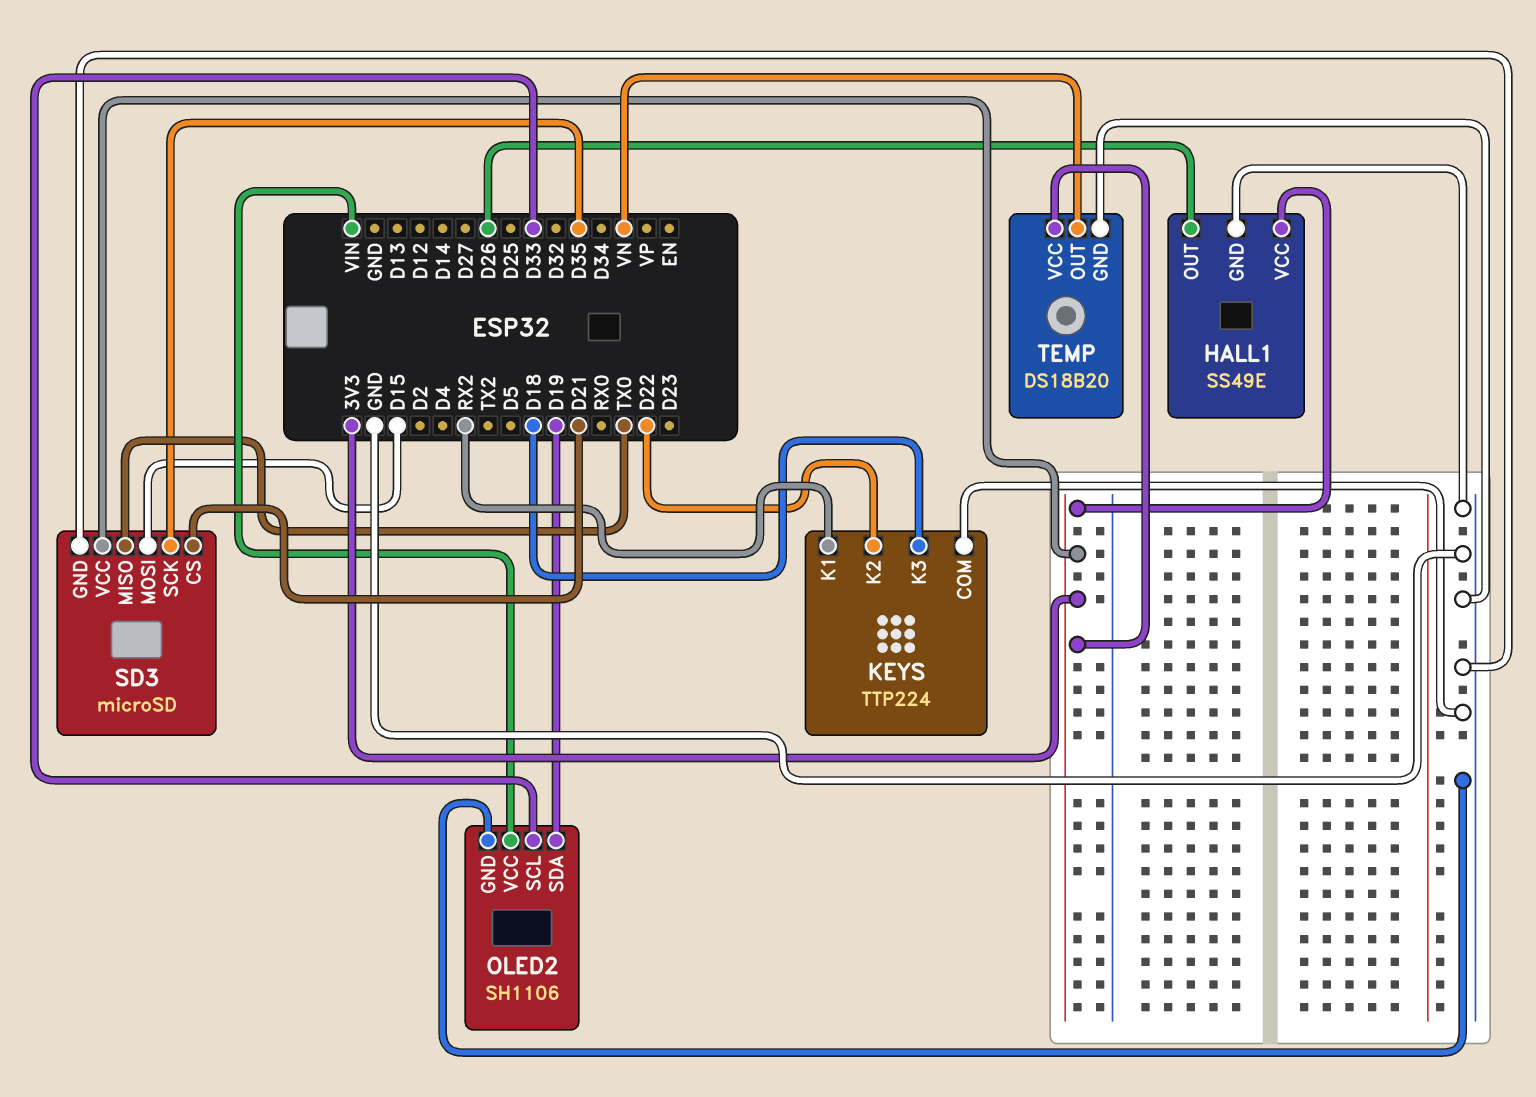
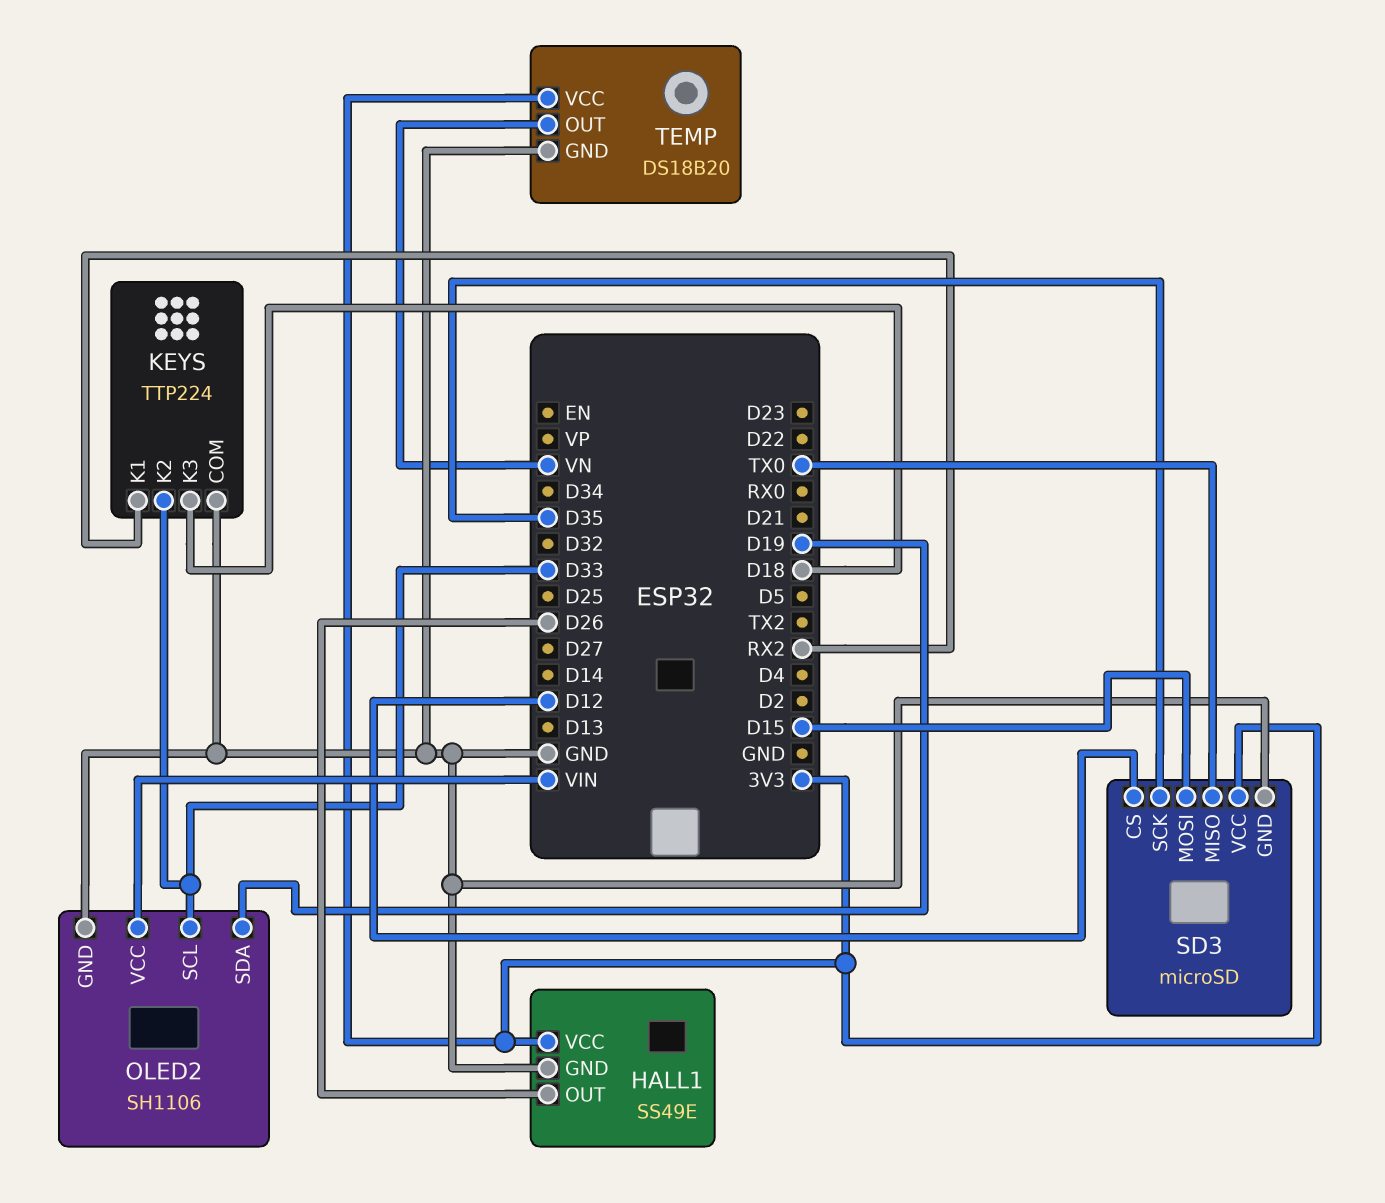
KEYS pin K2: D22 -> D33
SD3 pin CS: D21 -> D12

